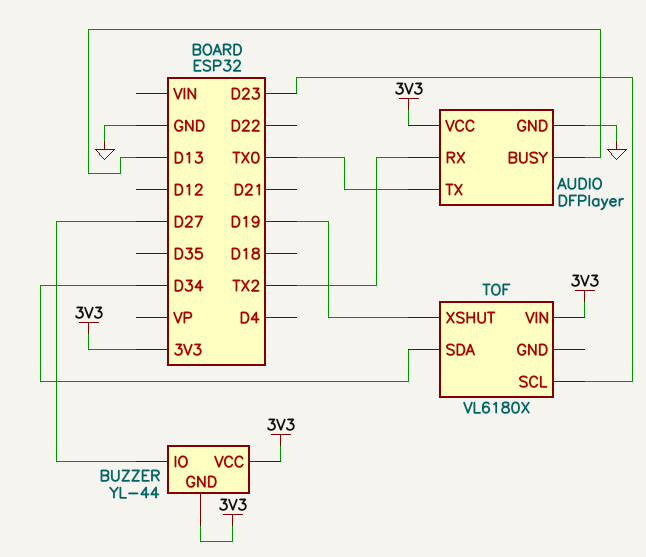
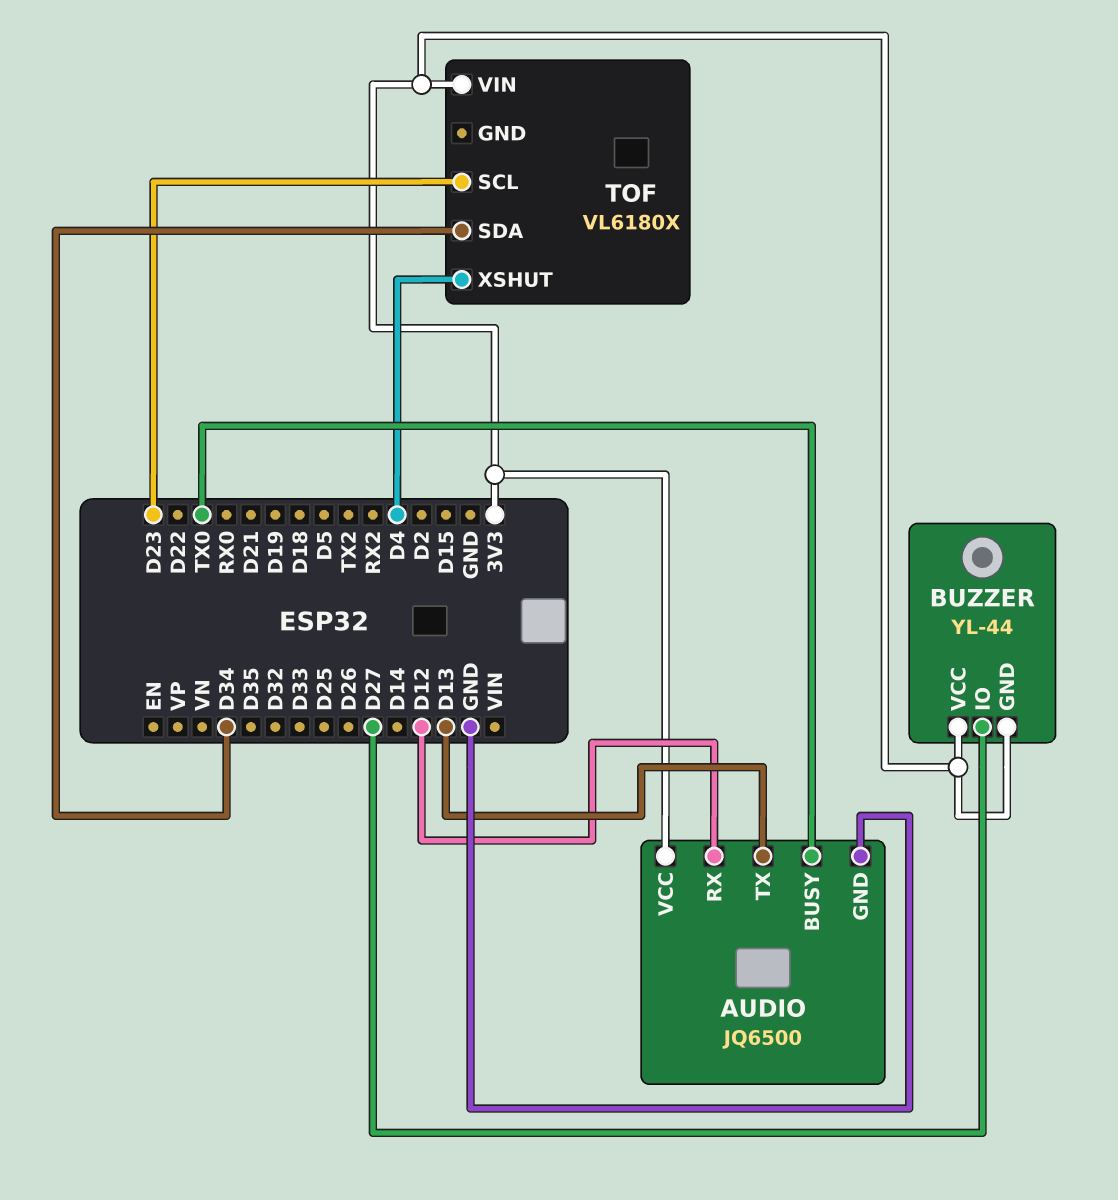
AUDIO: DFPlayer -> JQ6500
AUDIO pin BUSY: D13 -> TX0
AUDIO pin RX: TX2 -> D12
AUDIO pin TX: TX0 -> D13
TOF pin XSHUT: D19 -> D4

